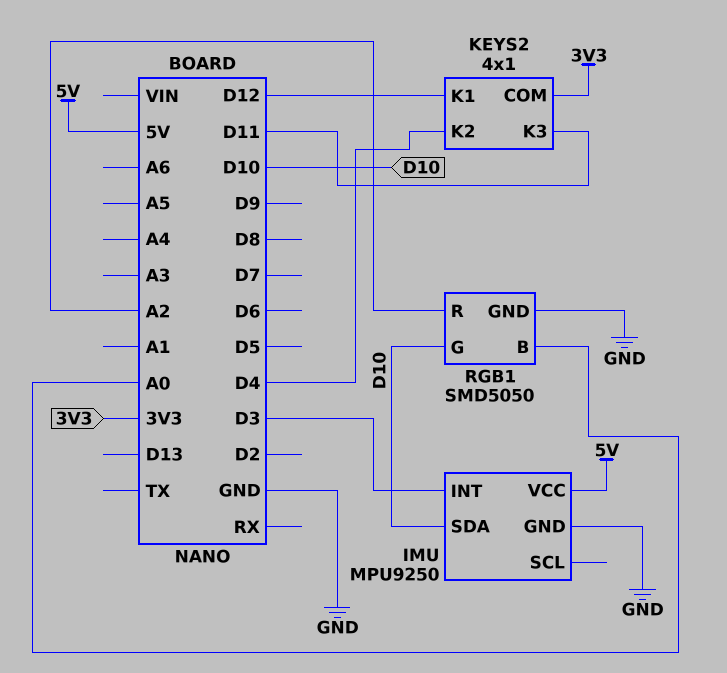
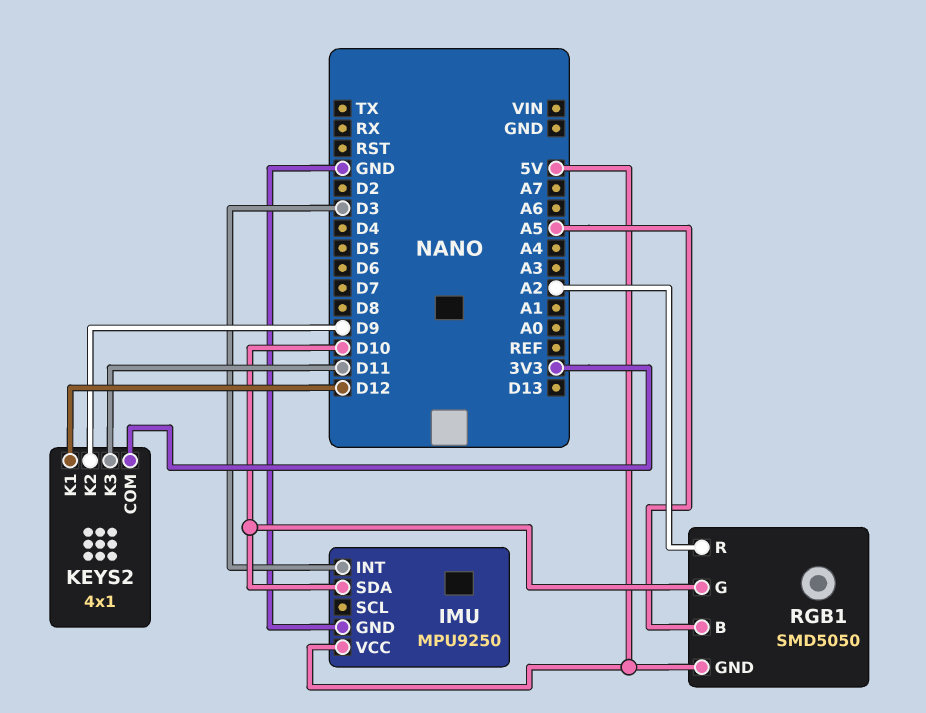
KEYS2 pin K2: D4 -> D9
RGB1 pin B: A0 -> A5
RGB1 pin GND: GND -> 5V

